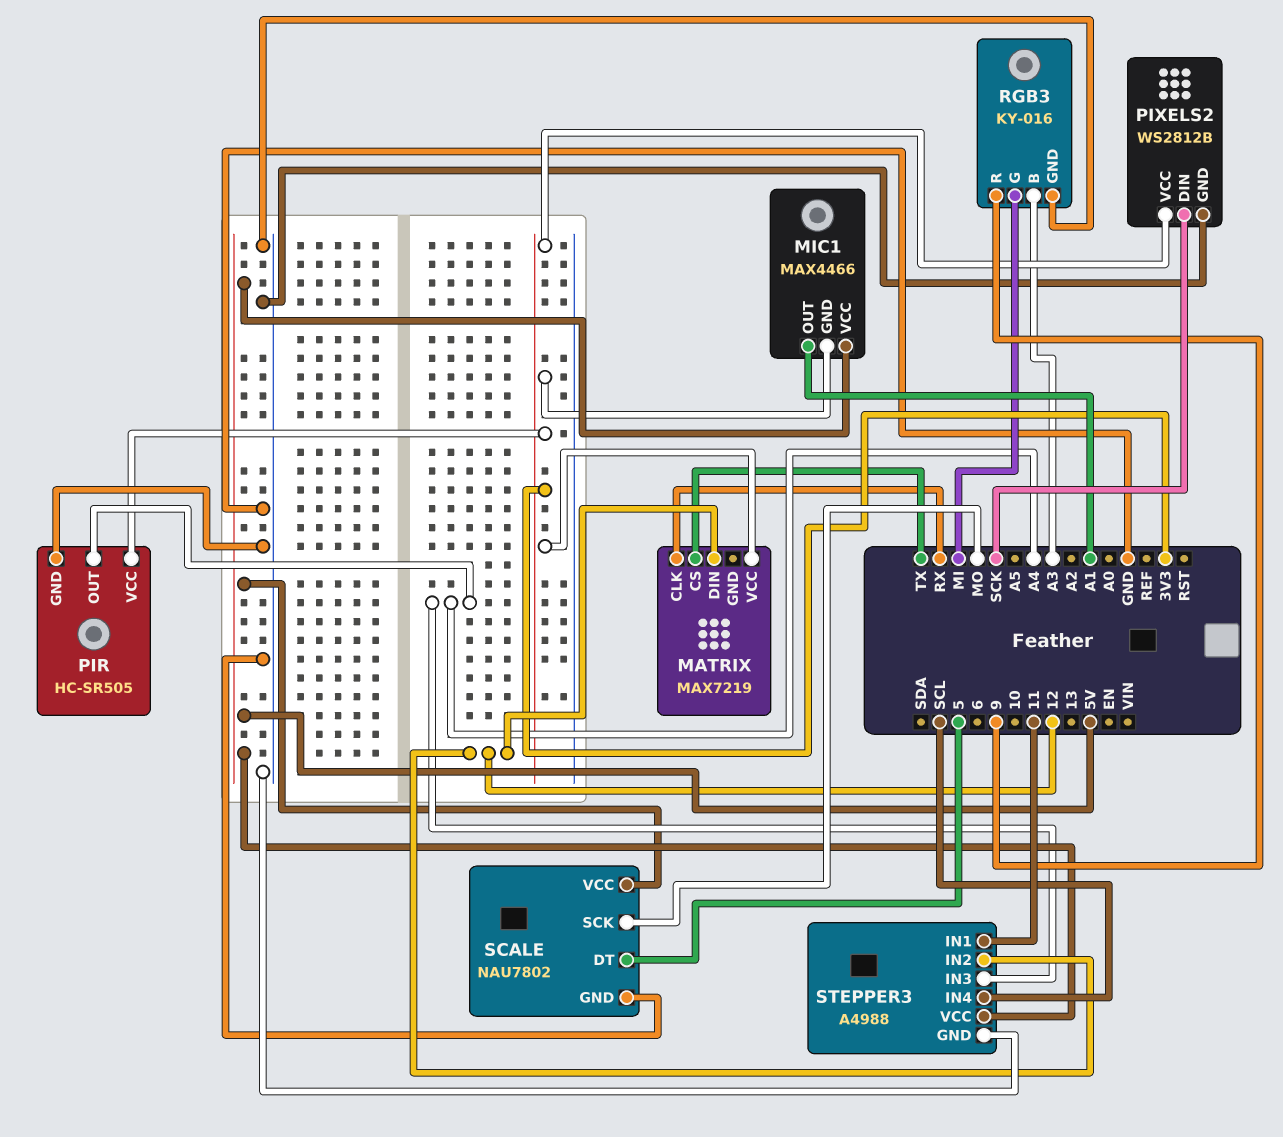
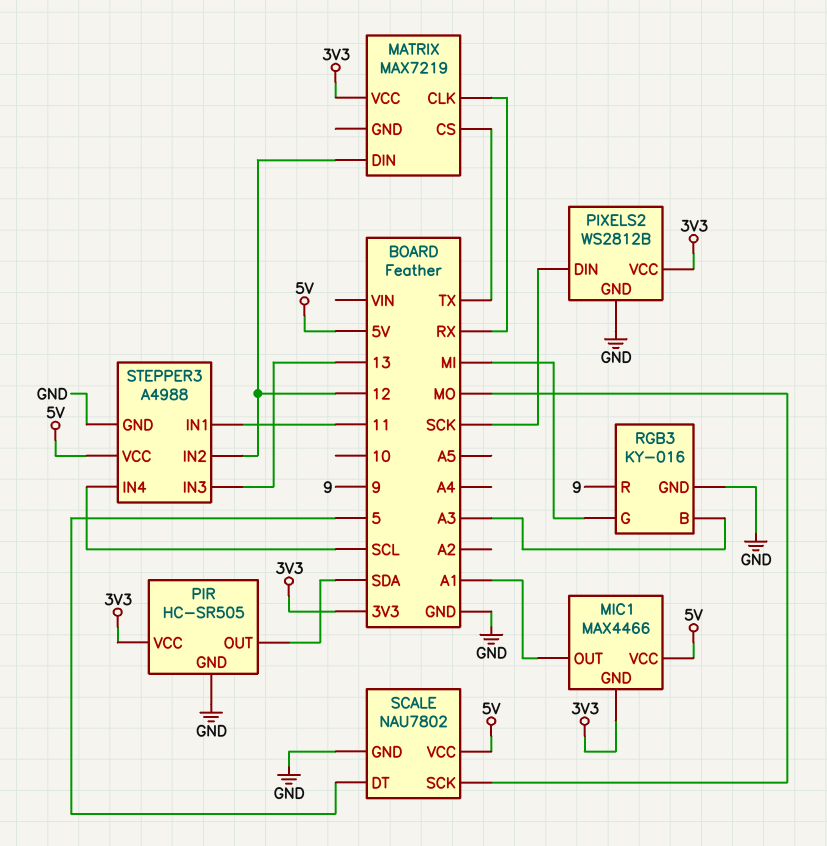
PIR pin OUT: A4 -> SDA
STEPPER3 pin IN3: A4 -> 13

